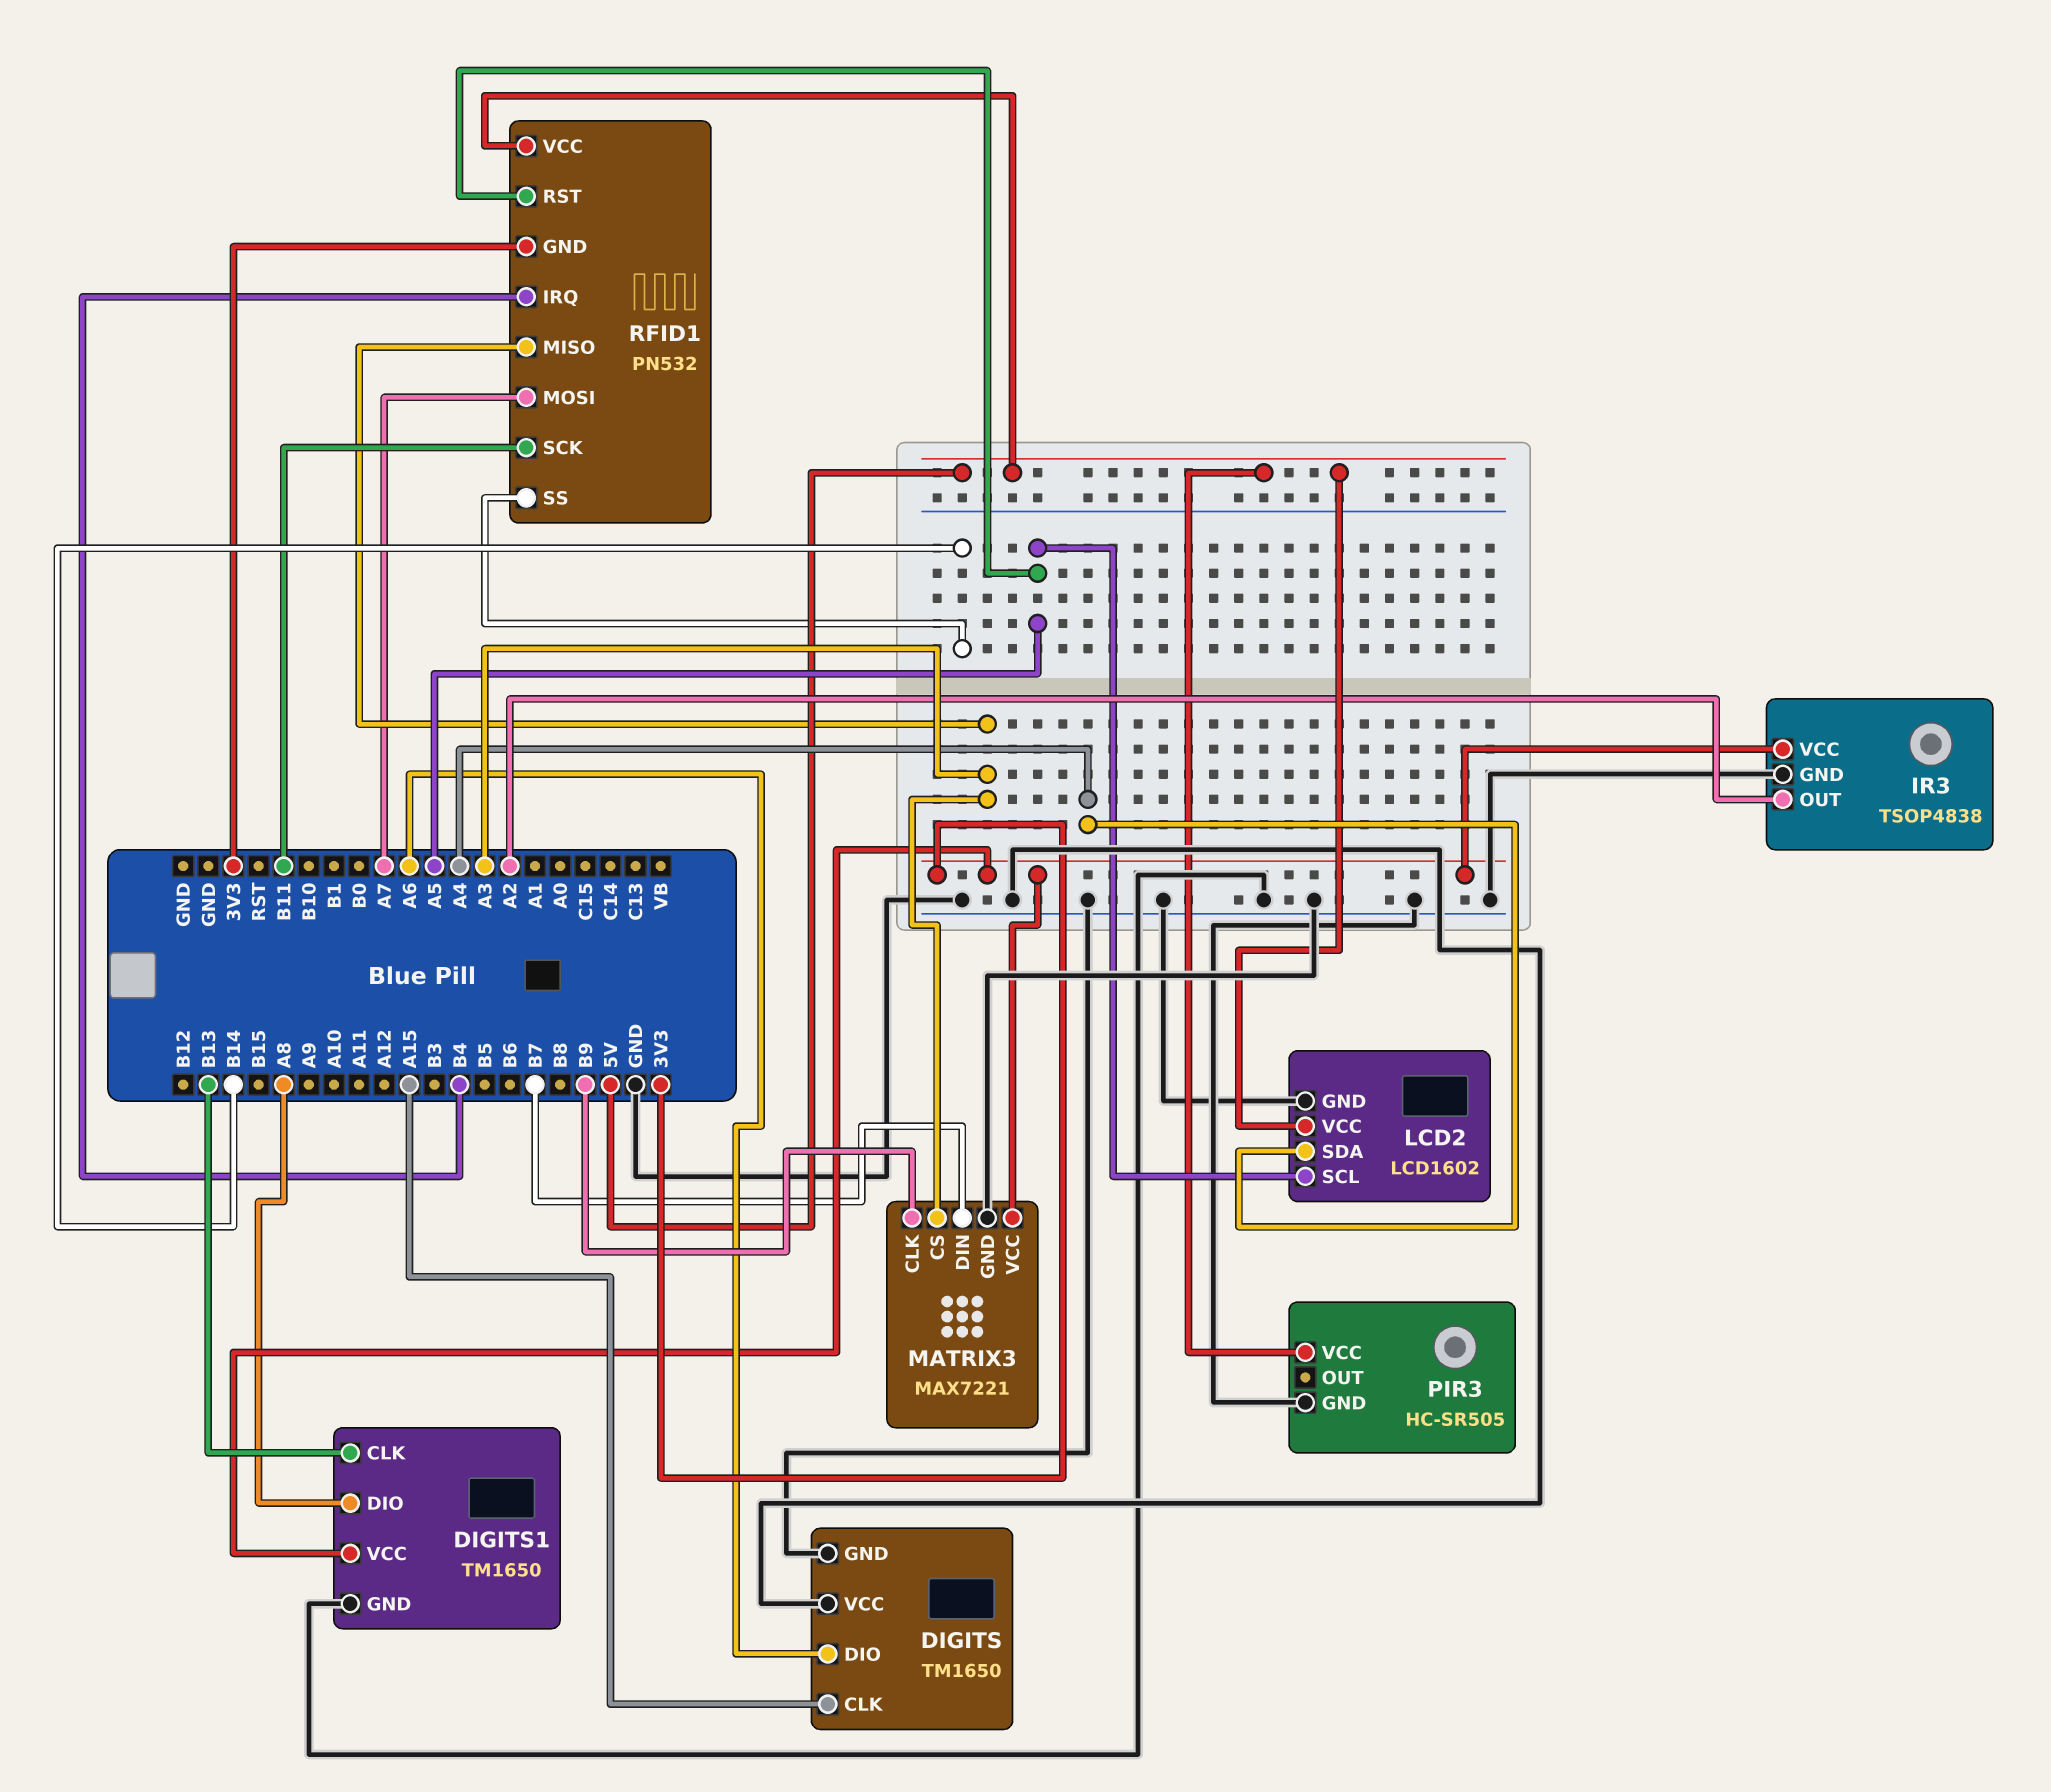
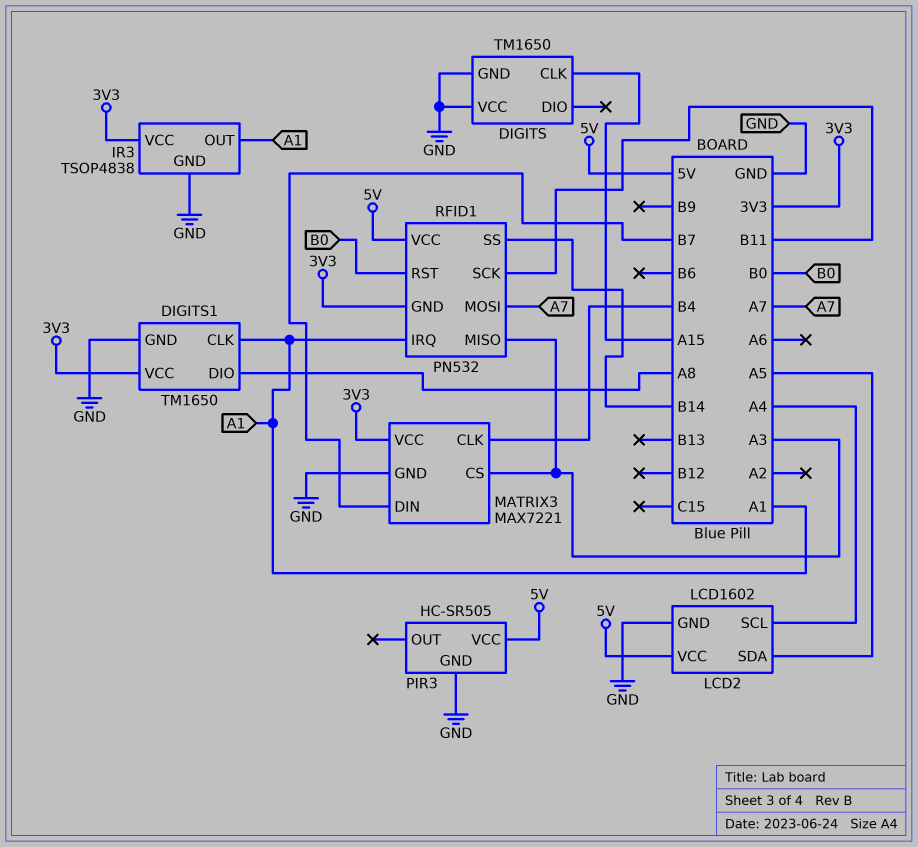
DIGITS pin DIO: A6 -> none
DIGITS1 pin CLK: B13 -> A1
IR3 pin OUT: A2 -> A1
LCD2 pin SCL: A5 -> A4
LCD2 pin SDA: A4 -> A5
MATRIX3 pin CLK: B9 -> B4
RFID1 pin IRQ: B4 -> A1
RFID1 pin RST: A5 -> B0

